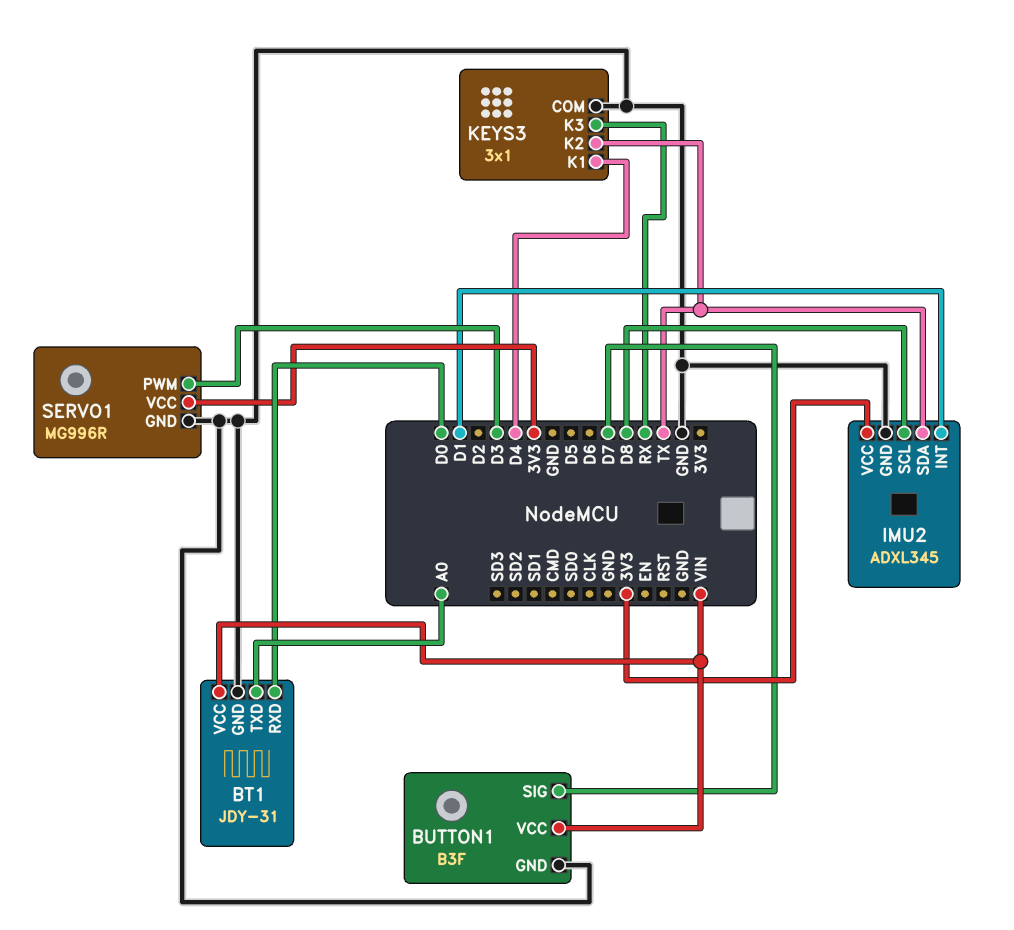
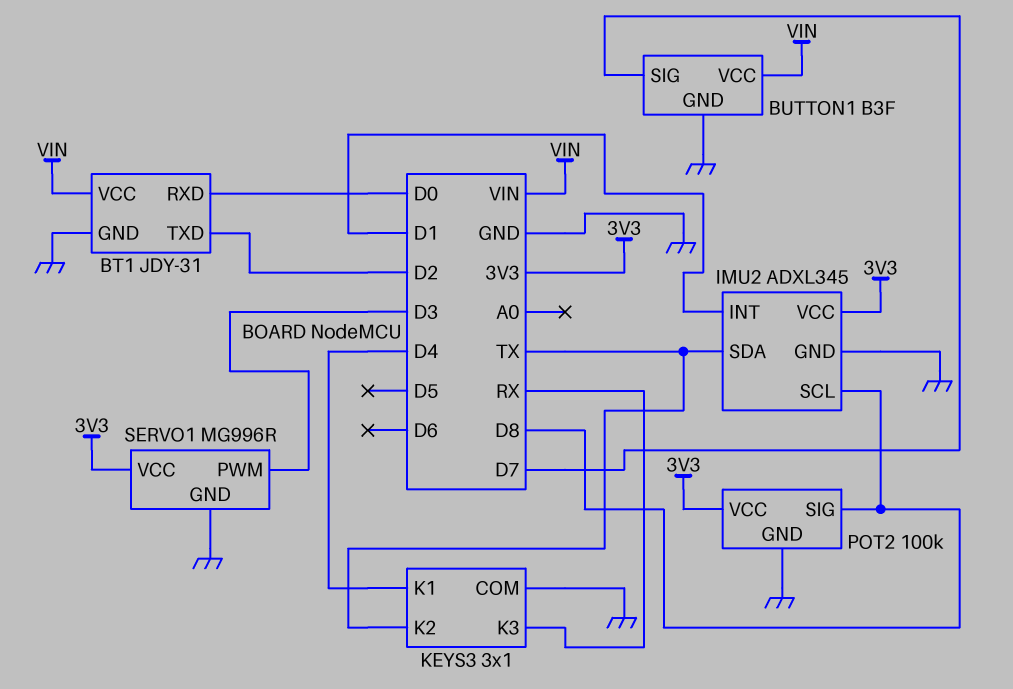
BT1 pin TXD: A0 -> D2
POT2: none -> 100k
POT2 pin GND: none -> GND
POT2 pin SIG: none -> D8
POT2 pin VCC: none -> 3V3

